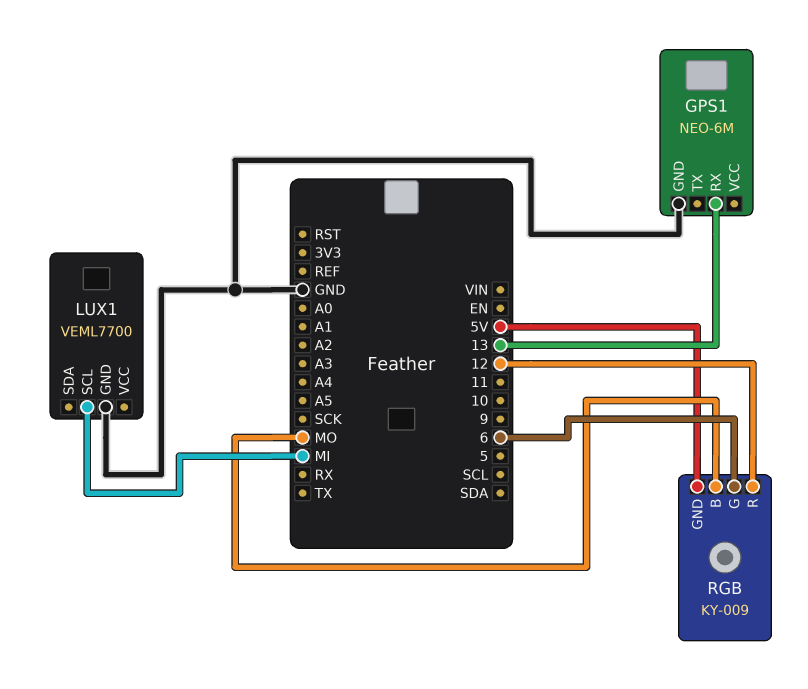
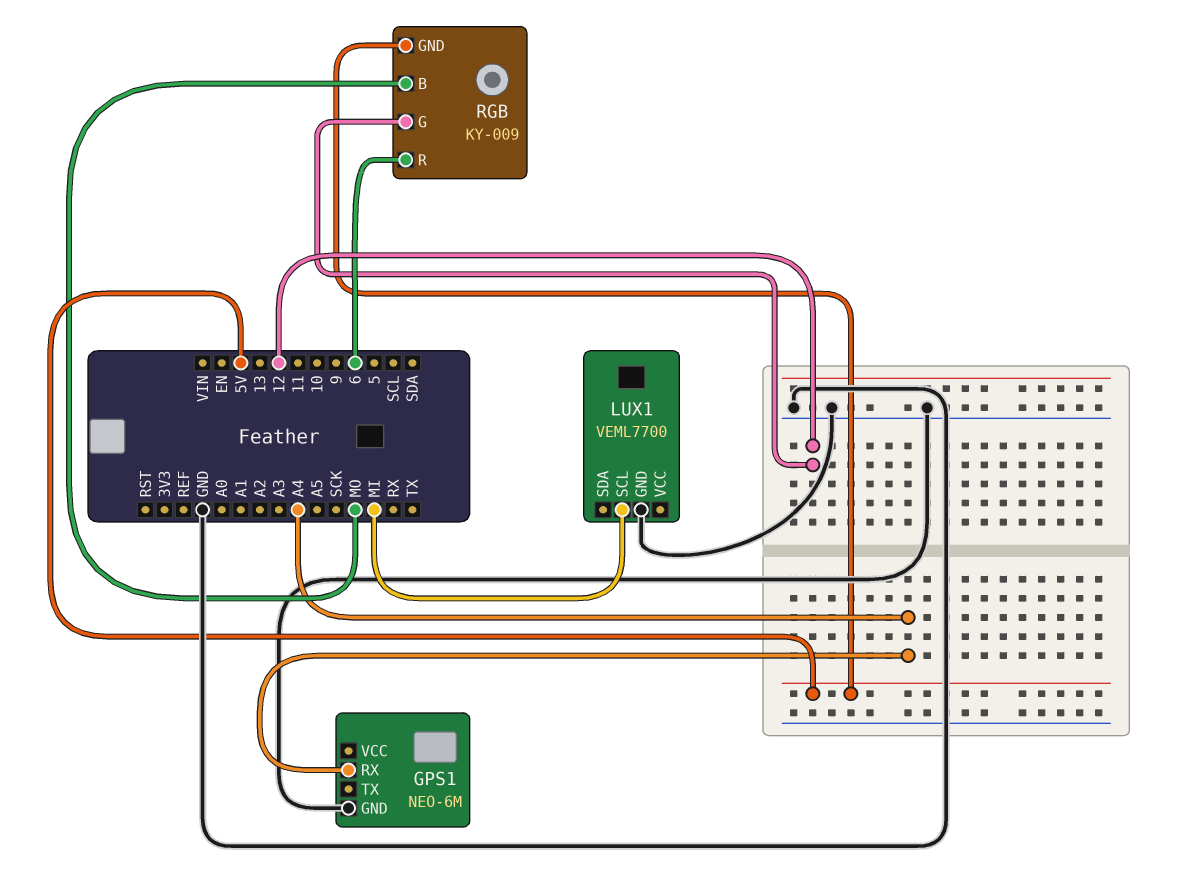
GPS1 pin RX: 13 -> A4
RGB pin G: 6 -> 12
RGB pin R: 12 -> 6

